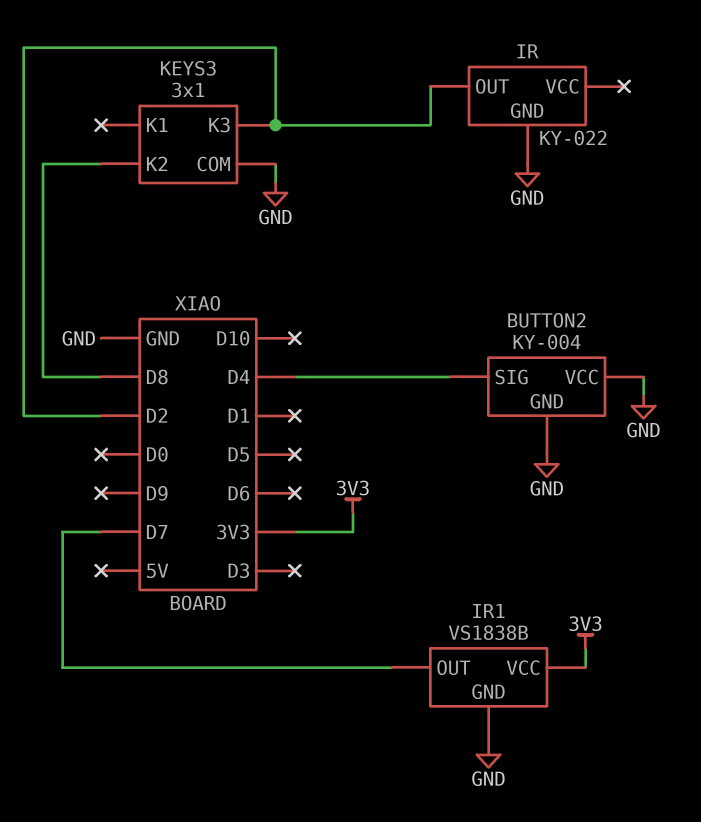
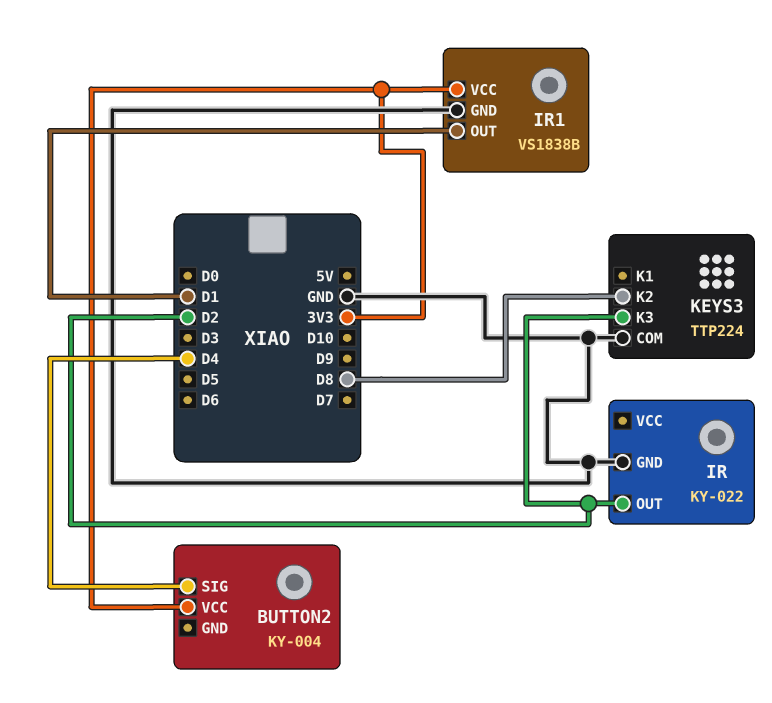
BUTTON2 pin GND: GND -> none
BUTTON2 pin VCC: GND -> 3V3
IR1 pin OUT: D7 -> D1
KEYS3: 3x1 -> TTP224

